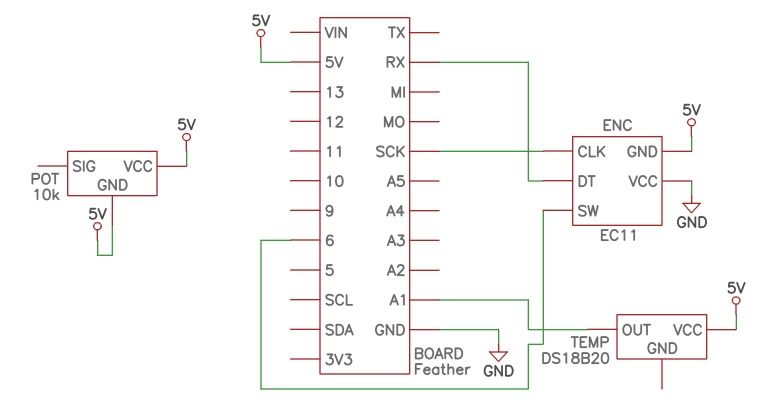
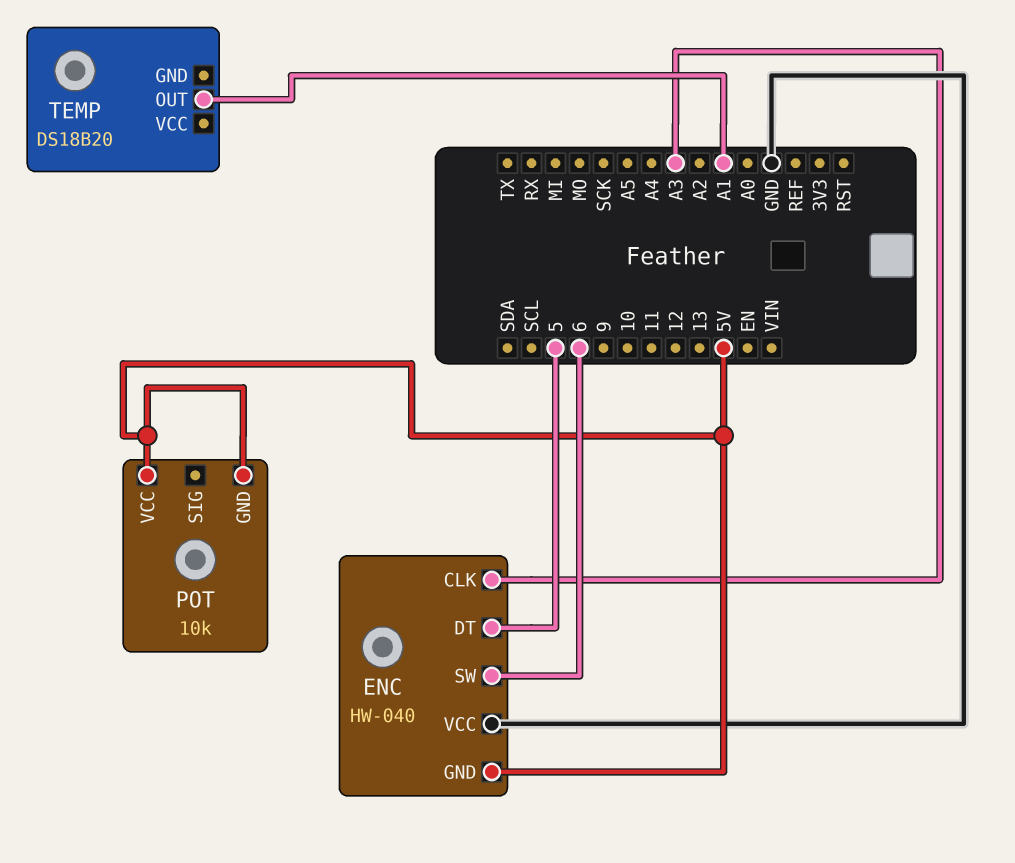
ENC: EC11 -> HW-040
ENC pin CLK: SCK -> A3
ENC pin DT: RX -> 5
TEMP pin VCC: 5V -> none

